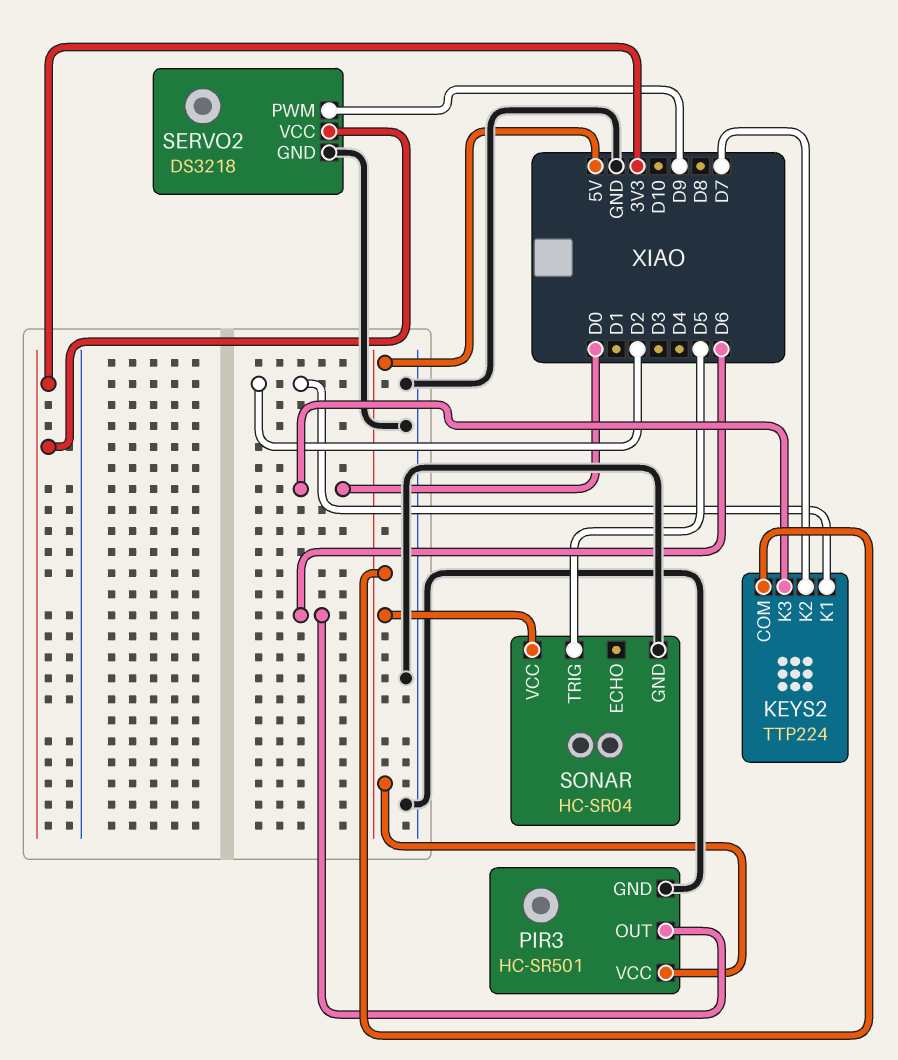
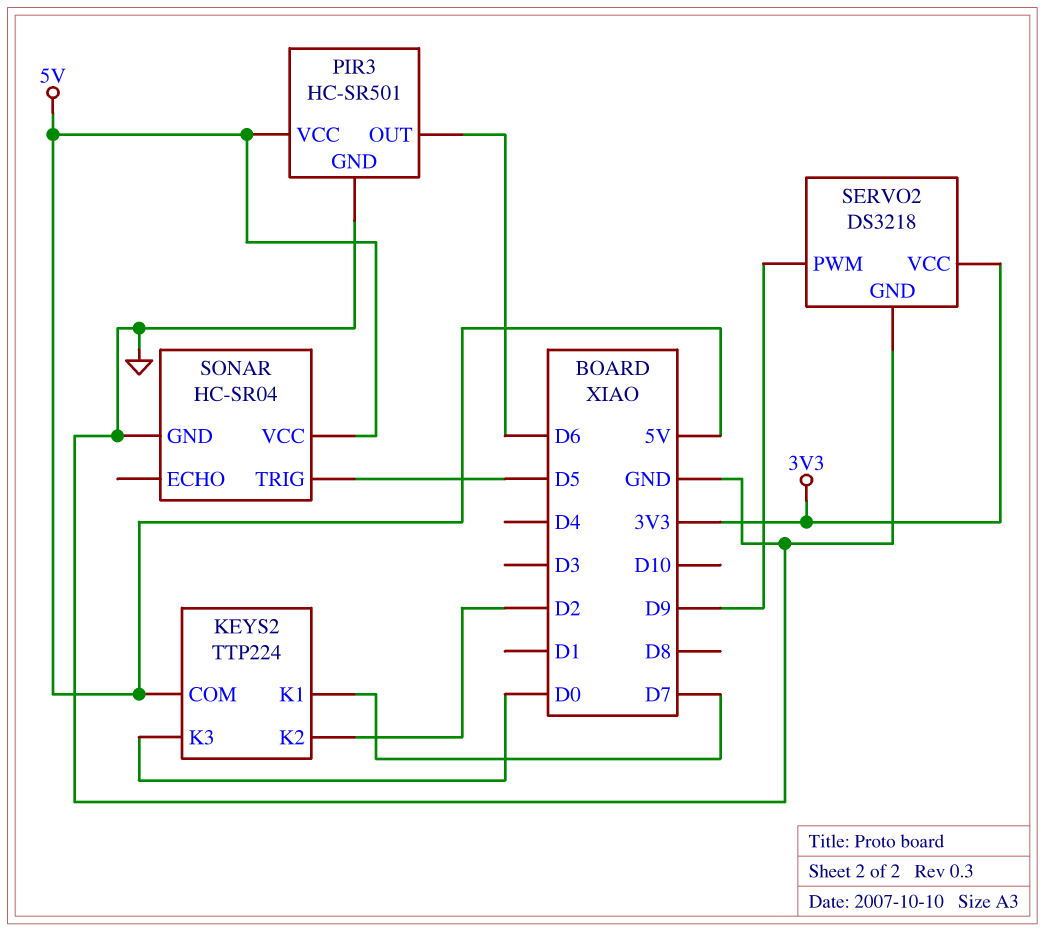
KEYS2 pin K1: D2 -> D7
KEYS2 pin K2: D7 -> D2

